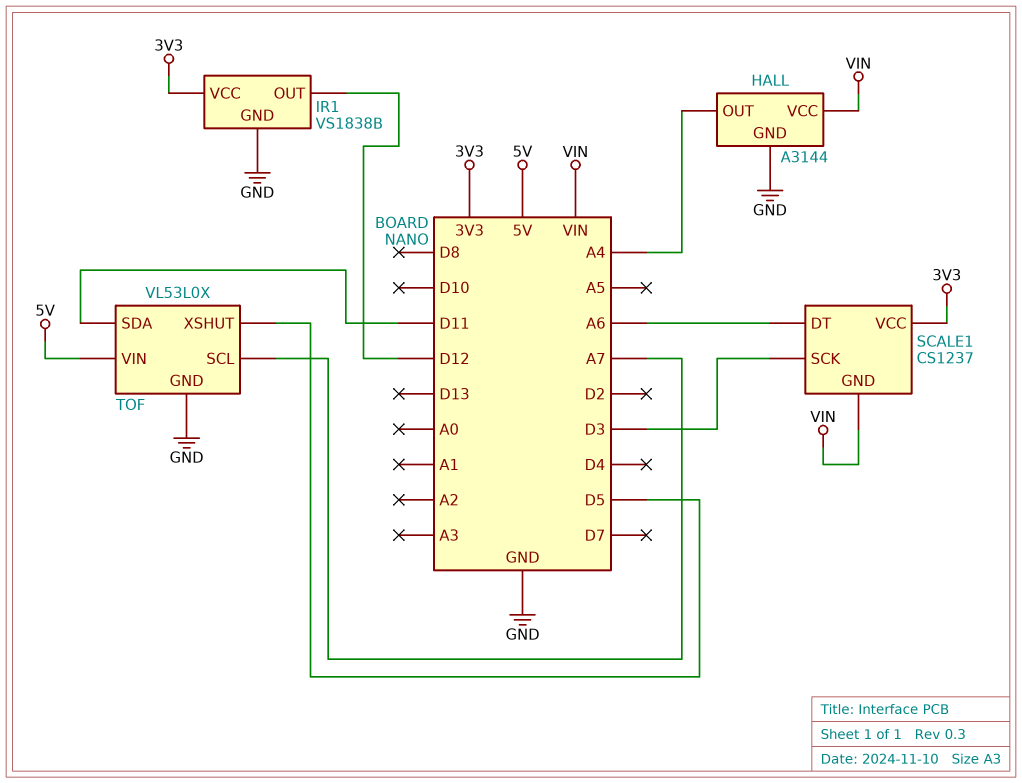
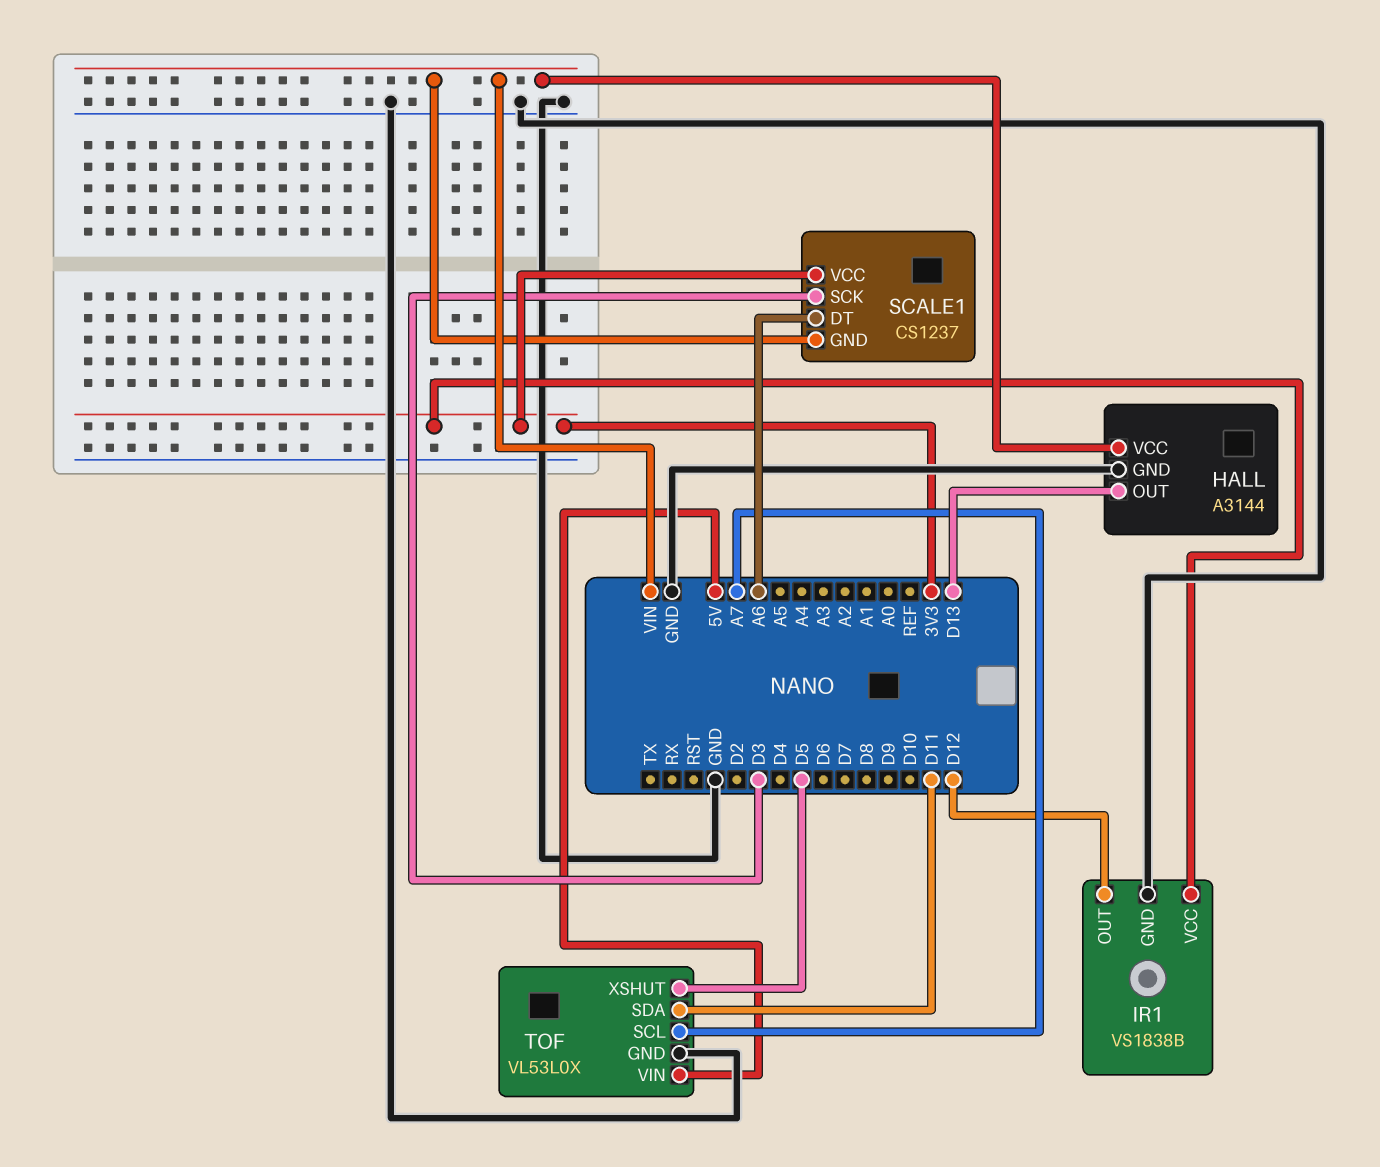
HALL pin OUT: A4 -> D13

